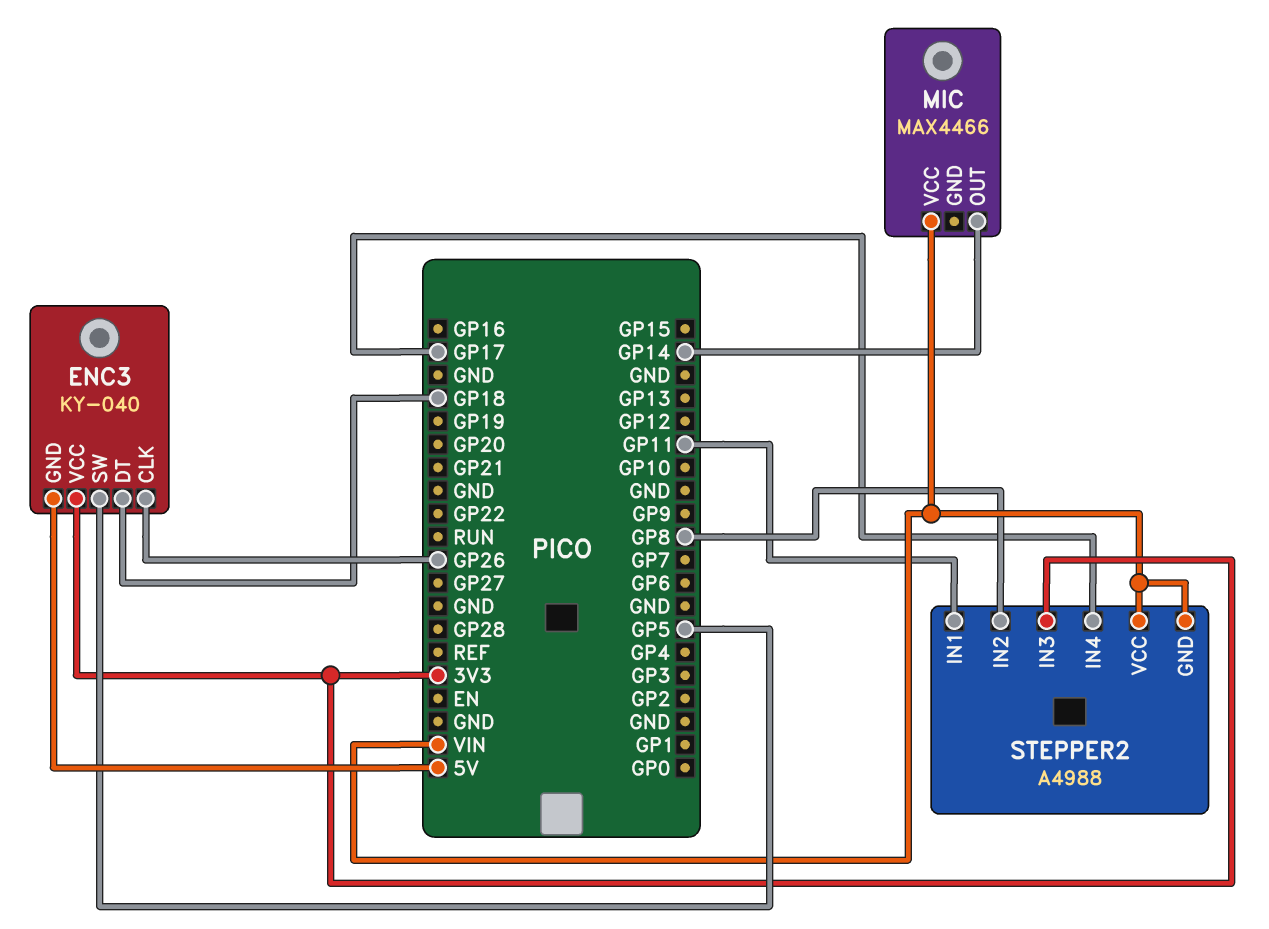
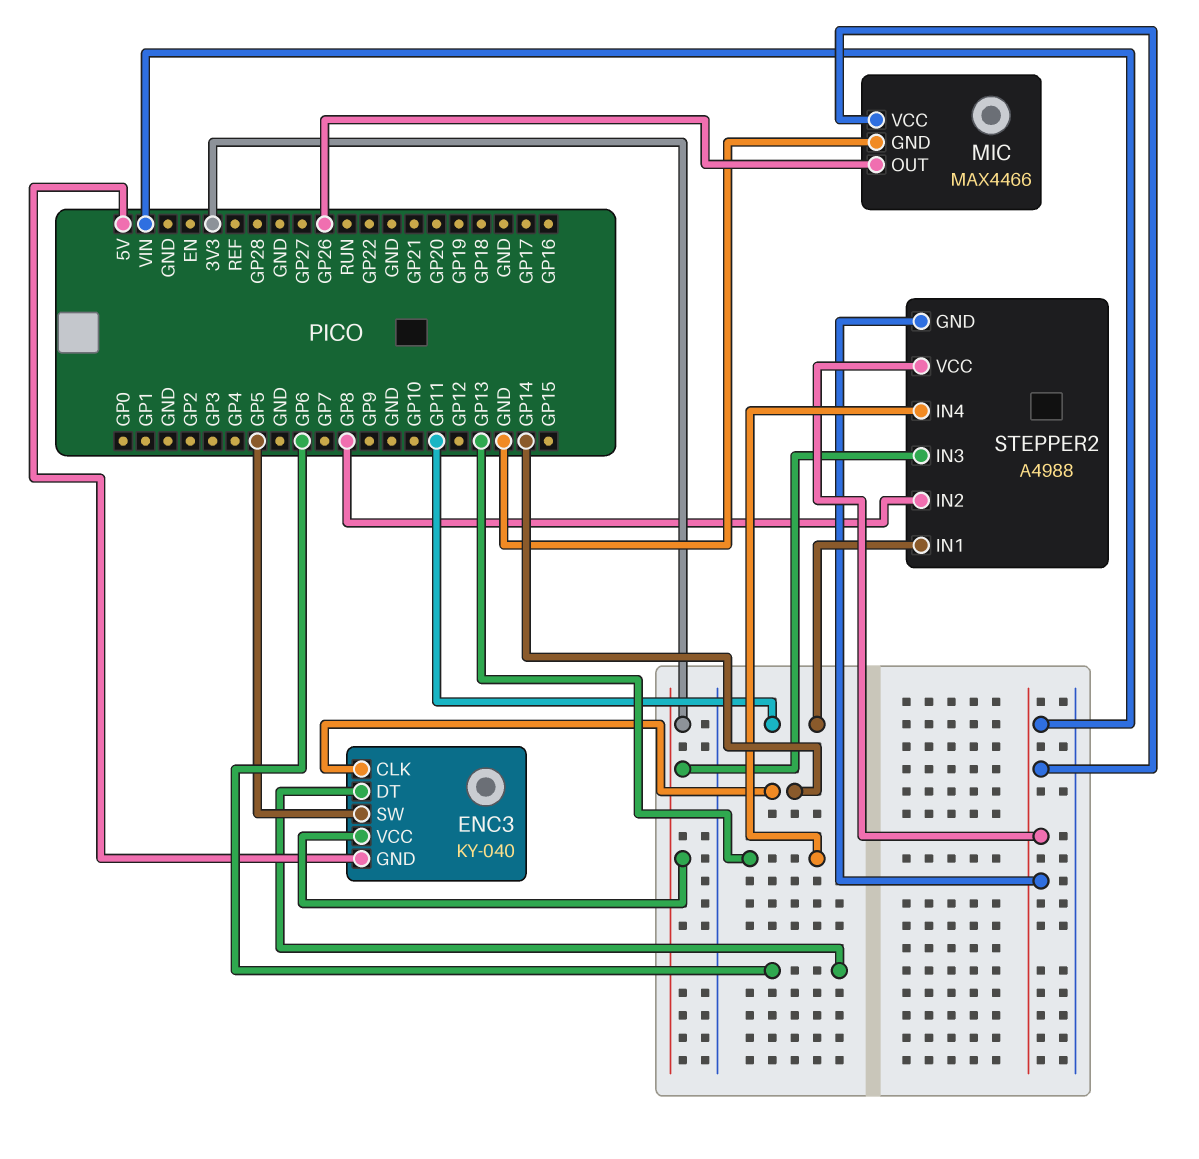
ENC3 pin CLK: GP26 -> GP14
ENC3 pin DT: GP18 -> GP6
MIC pin GND: none -> GND
MIC pin OUT: GP14 -> GP26
STEPPER2 pin IN4: GP17 -> GP13

